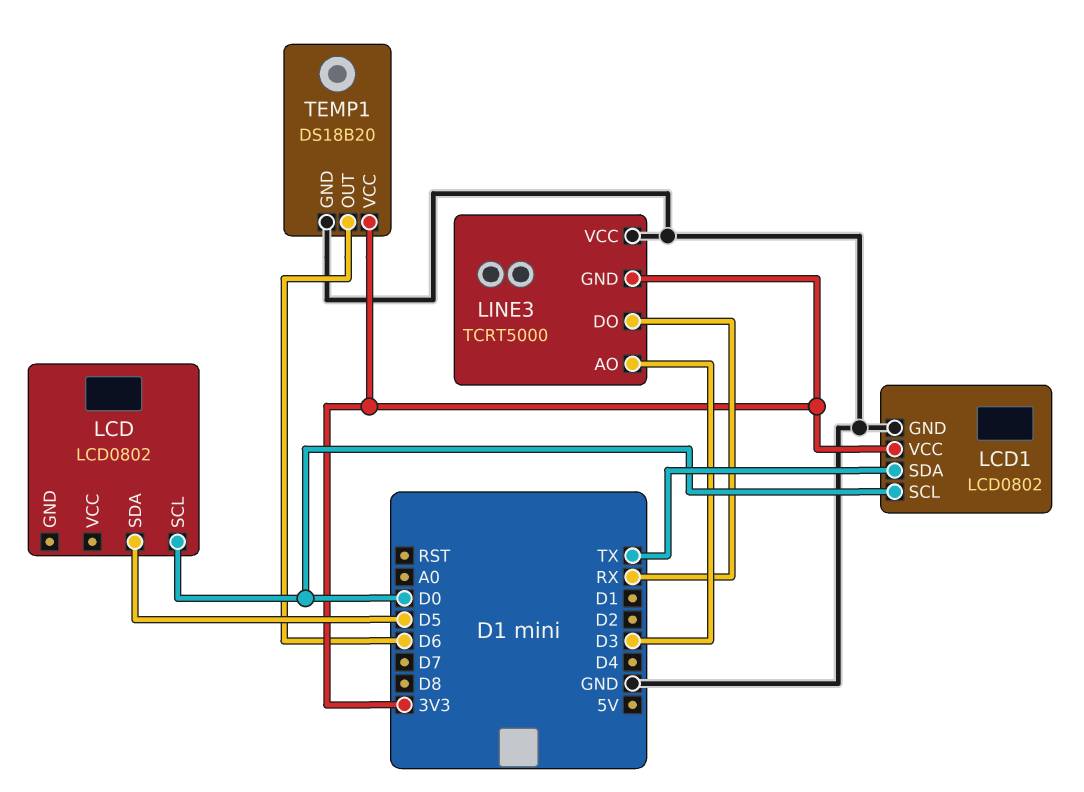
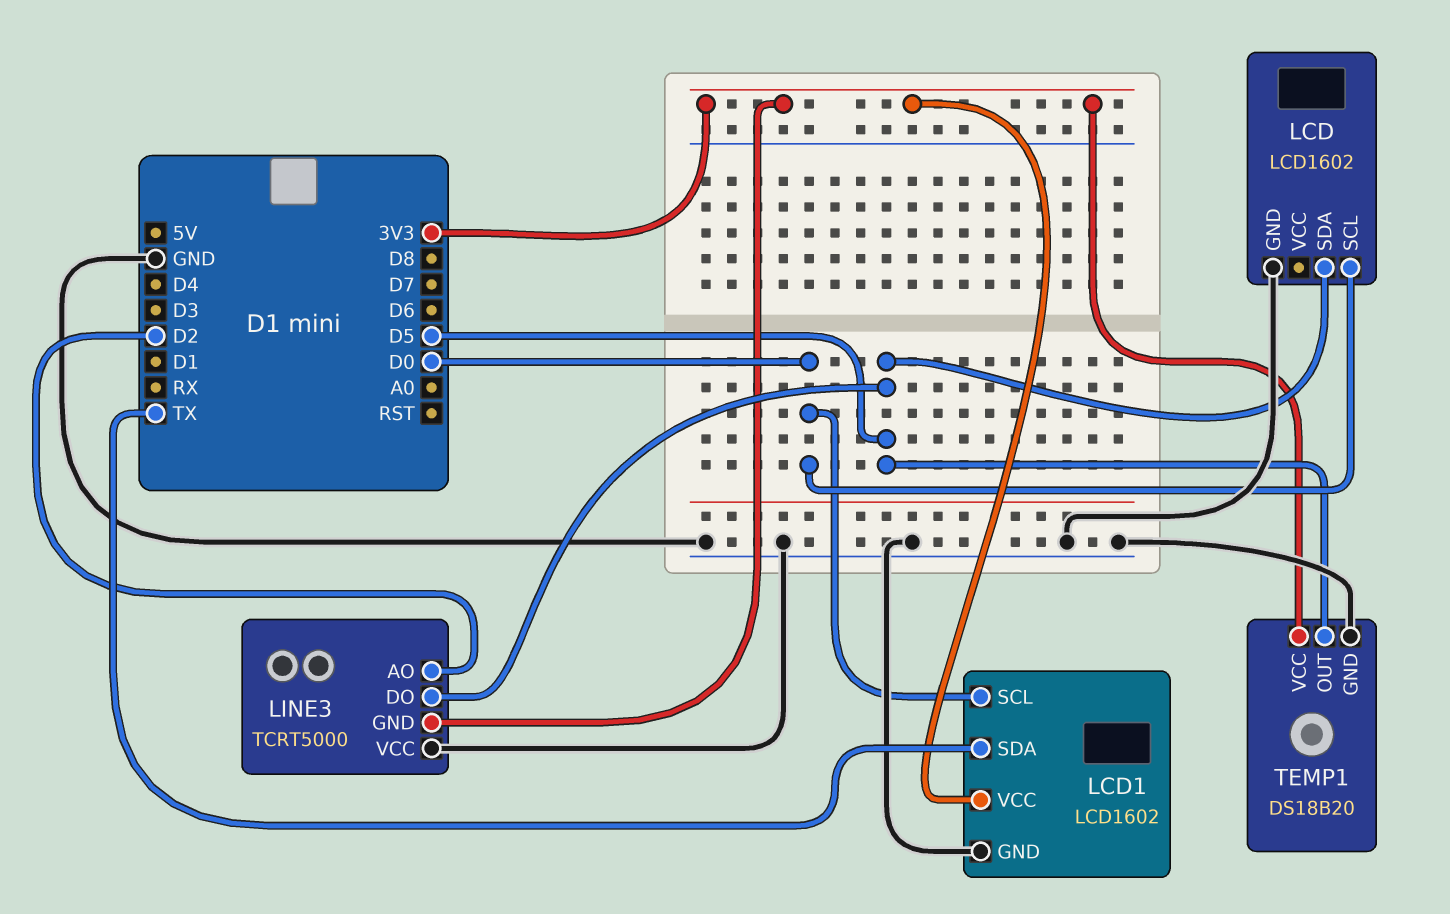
LCD: LCD0802 -> LCD1602
LCD pin GND: none -> GND
LCD1: LCD0802 -> LCD1602
LINE3 pin AO: D3 -> D2
LINE3 pin DO: RX -> D5
TEMP1 pin OUT: D6 -> D5

